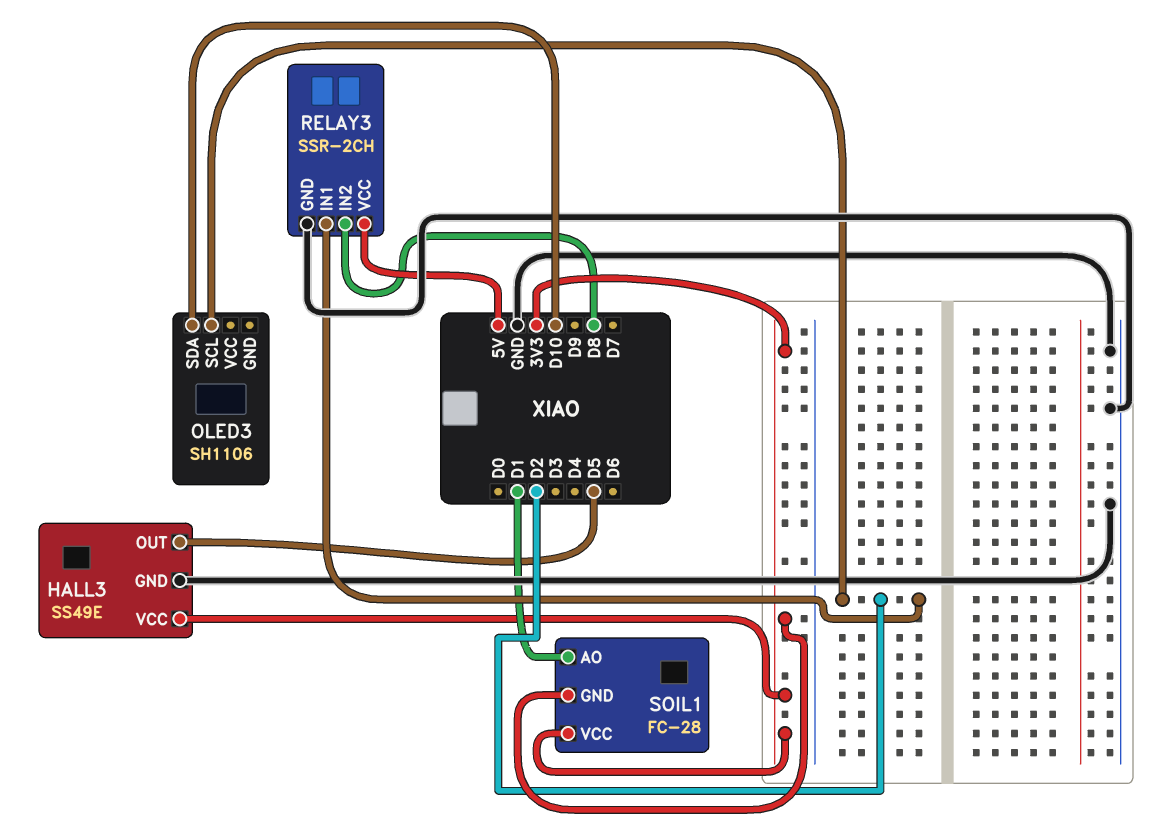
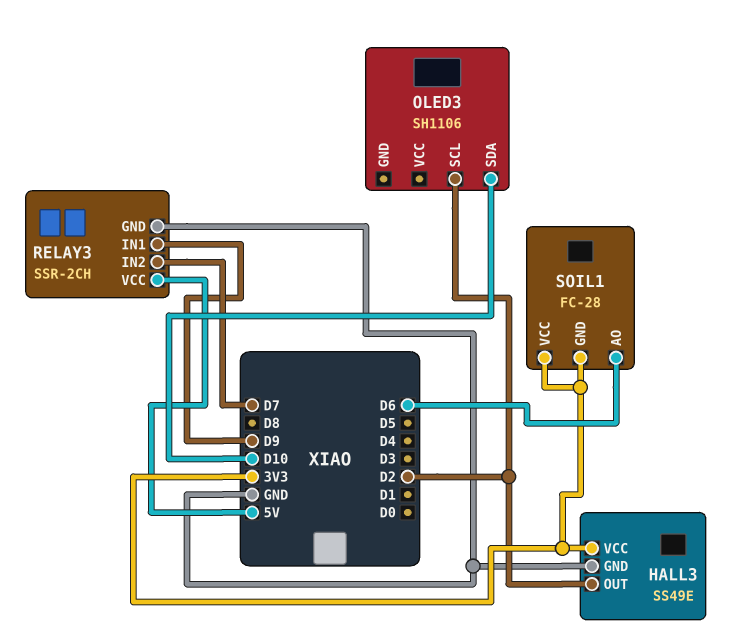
HALL3 pin OUT: D5 -> D2
RELAY3 pin IN1: D2 -> D9
RELAY3 pin IN2: D8 -> D7
SOIL1 pin AO: D1 -> D6

